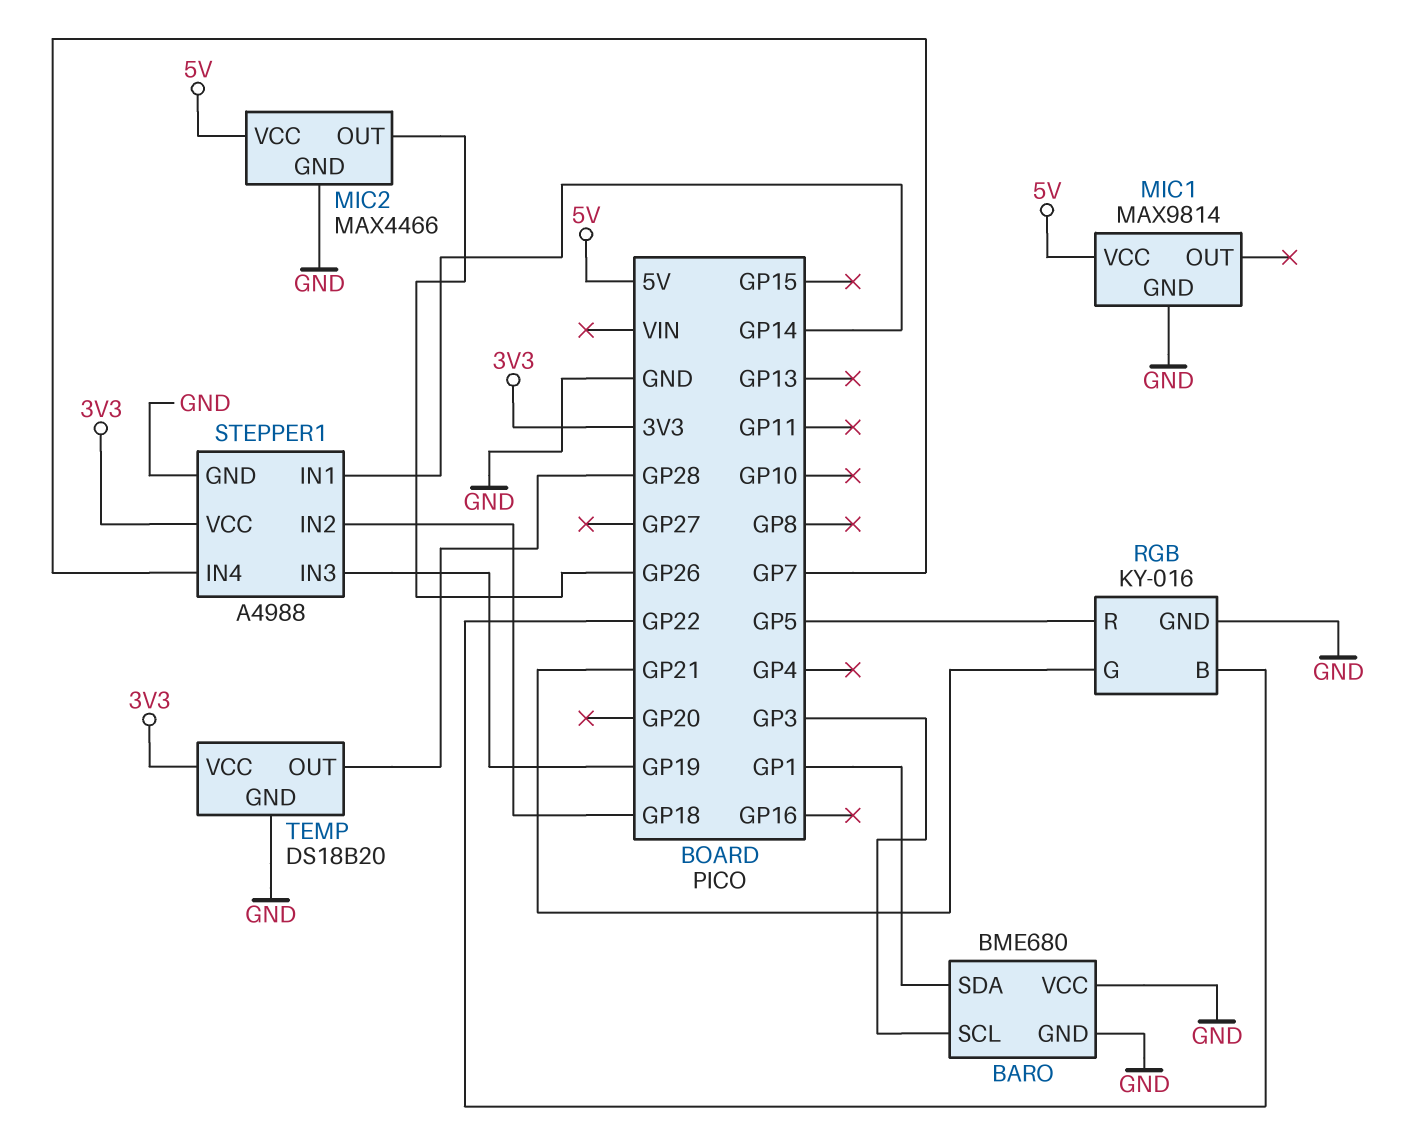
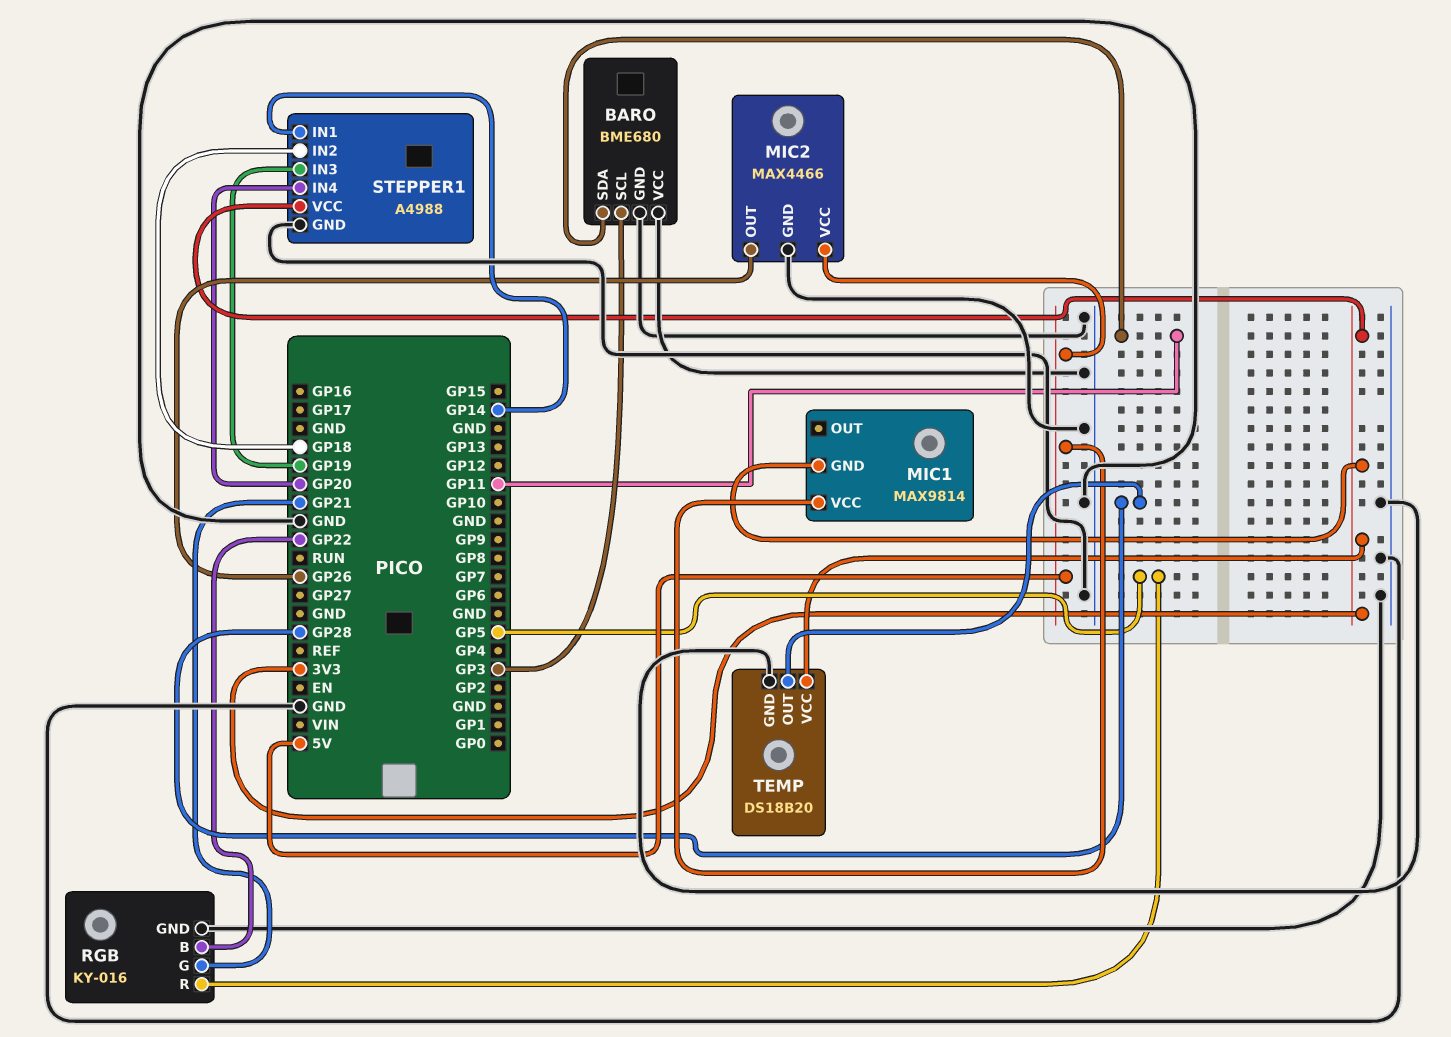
BARO pin SDA: GP1 -> GP11
MIC1 pin GND: GND -> 3V3
STEPPER1 pin IN4: GP7 -> GP20

